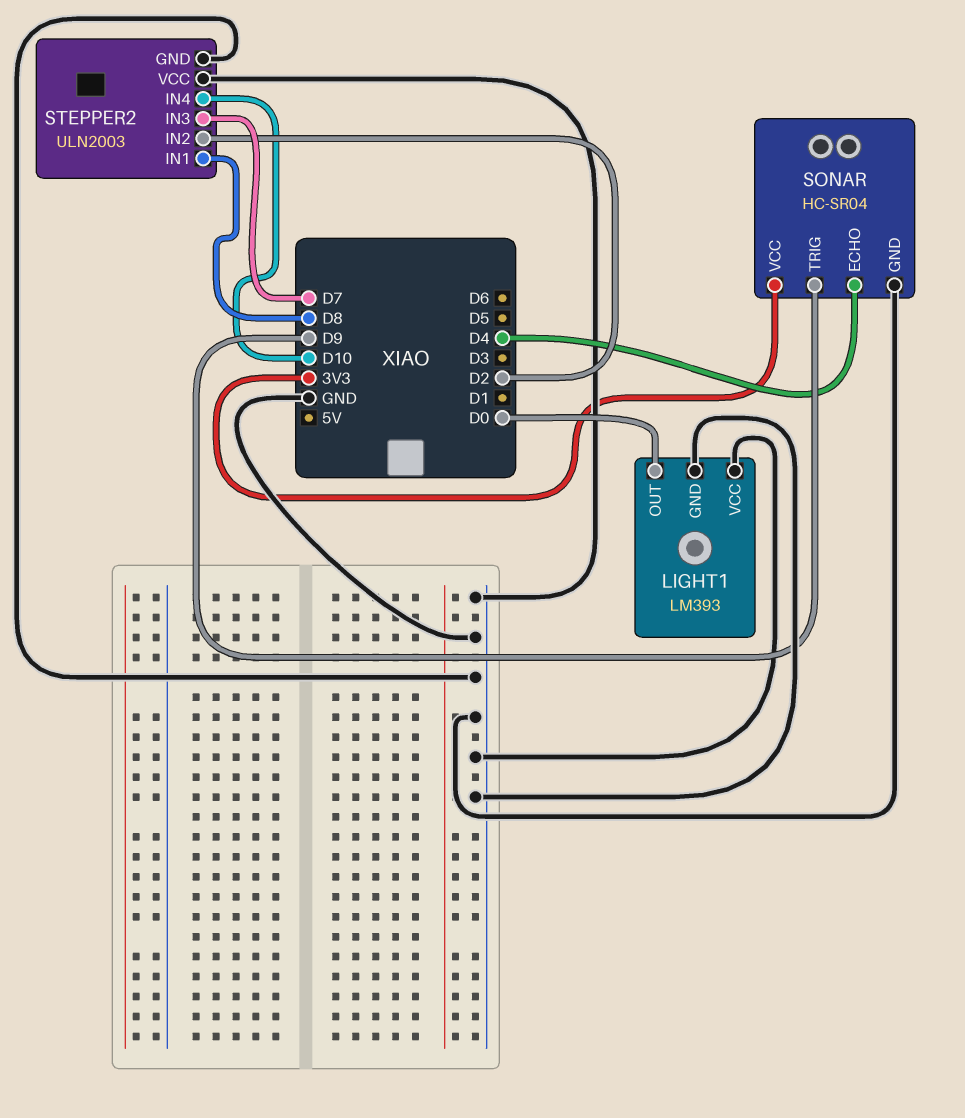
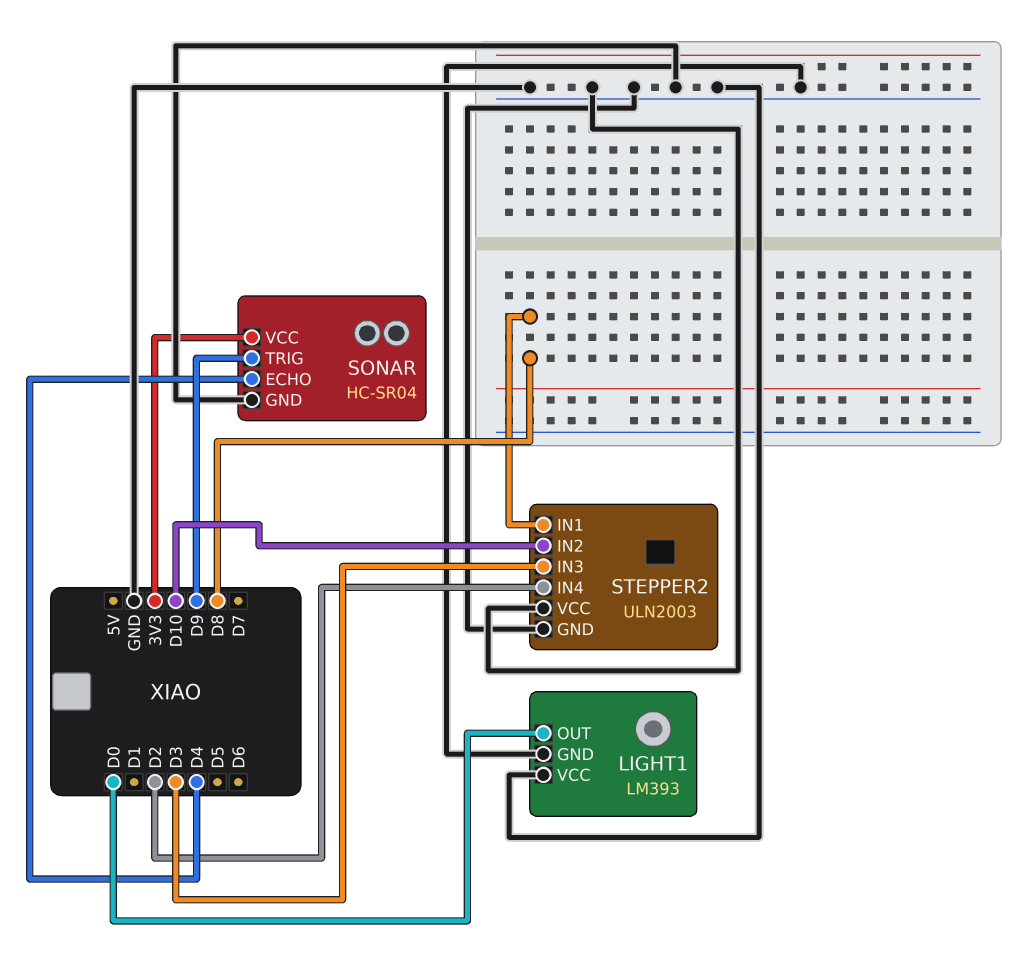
STEPPER2 pin IN2: D2 -> D10
STEPPER2 pin IN3: D7 -> D3
STEPPER2 pin IN4: D10 -> D2

